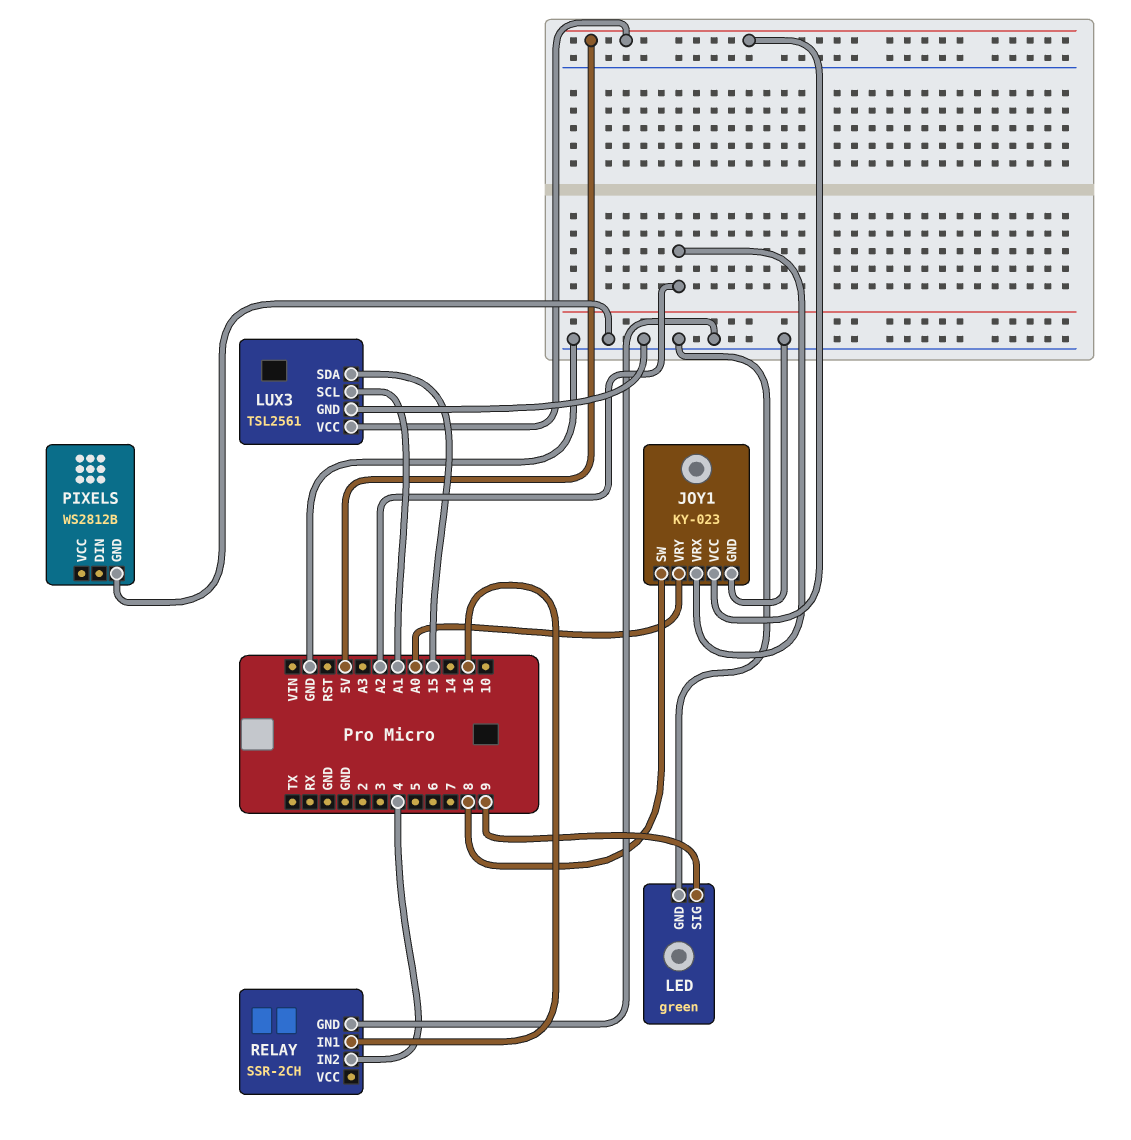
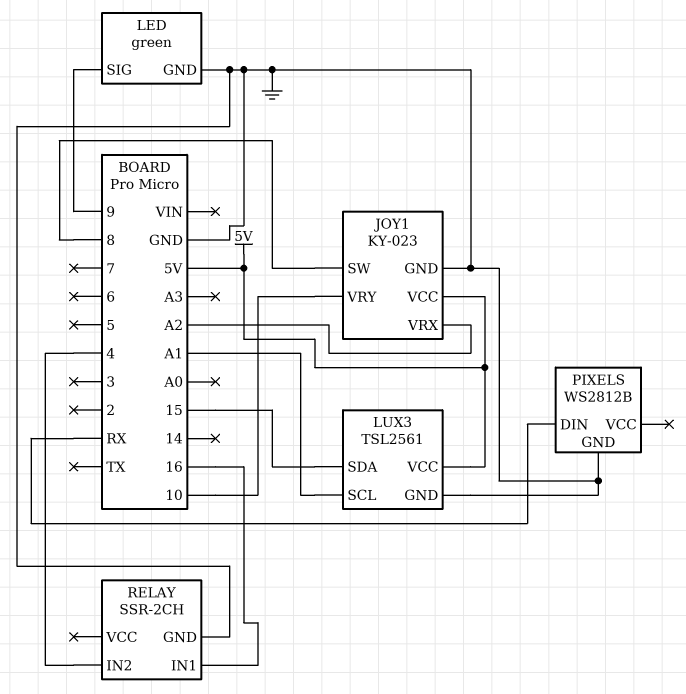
JOY1 pin VRY: A0 -> 10
PIXELS pin DIN: none -> RX

